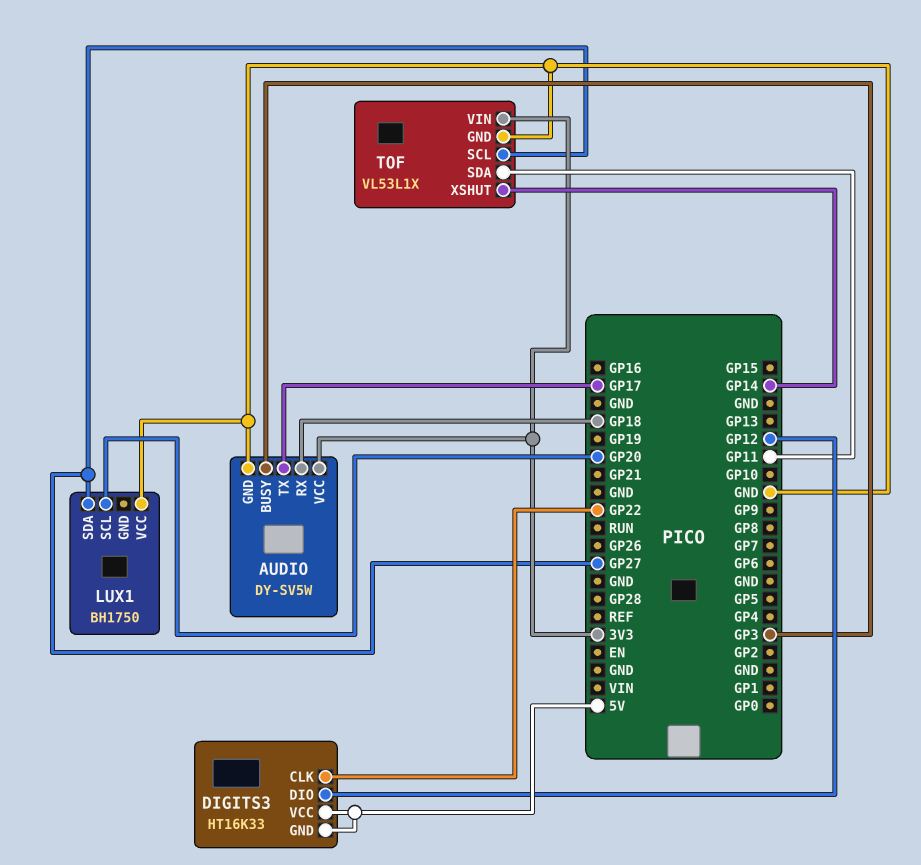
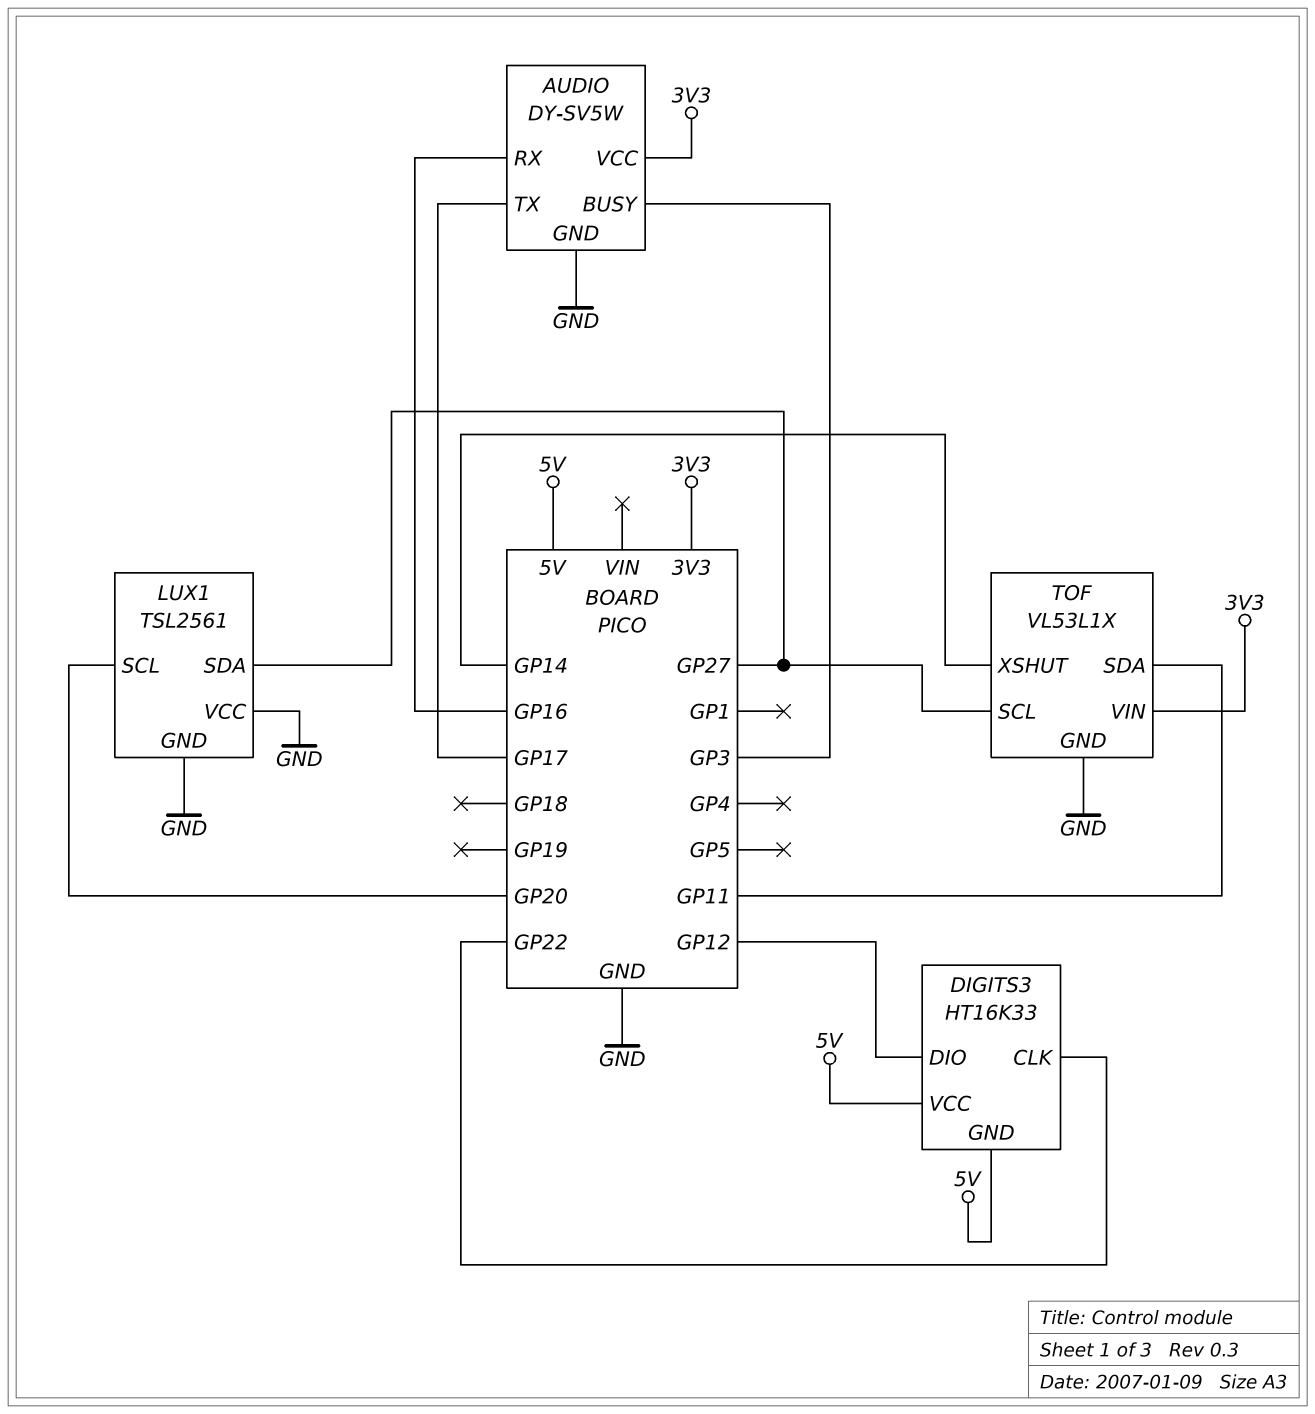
AUDIO pin RX: GP18 -> GP16
LUX1: BH1750 -> TSL2561
LUX1 pin GND: none -> GND

